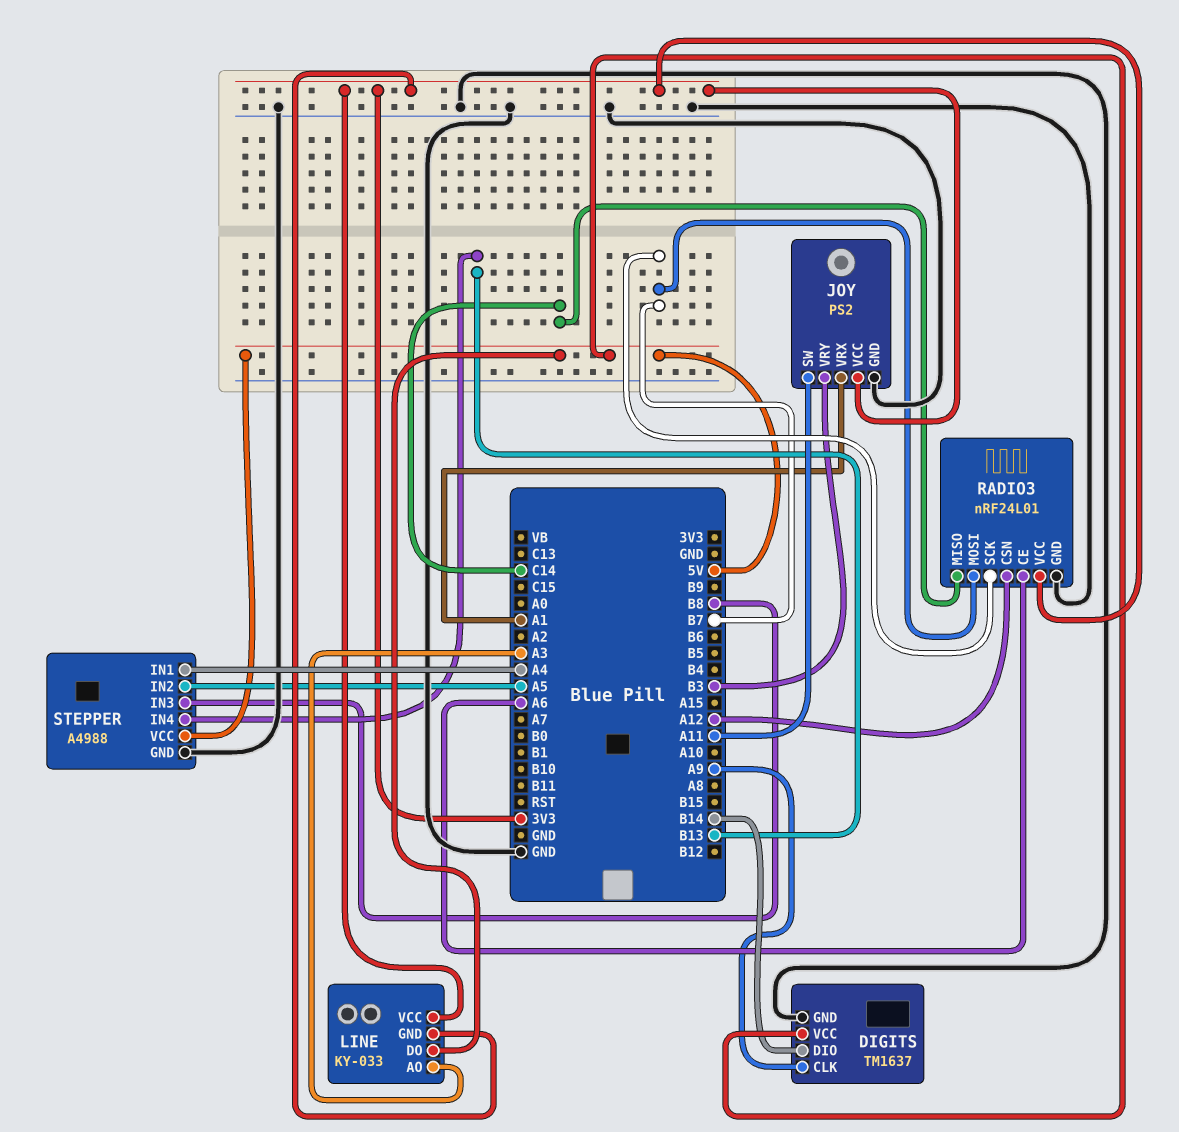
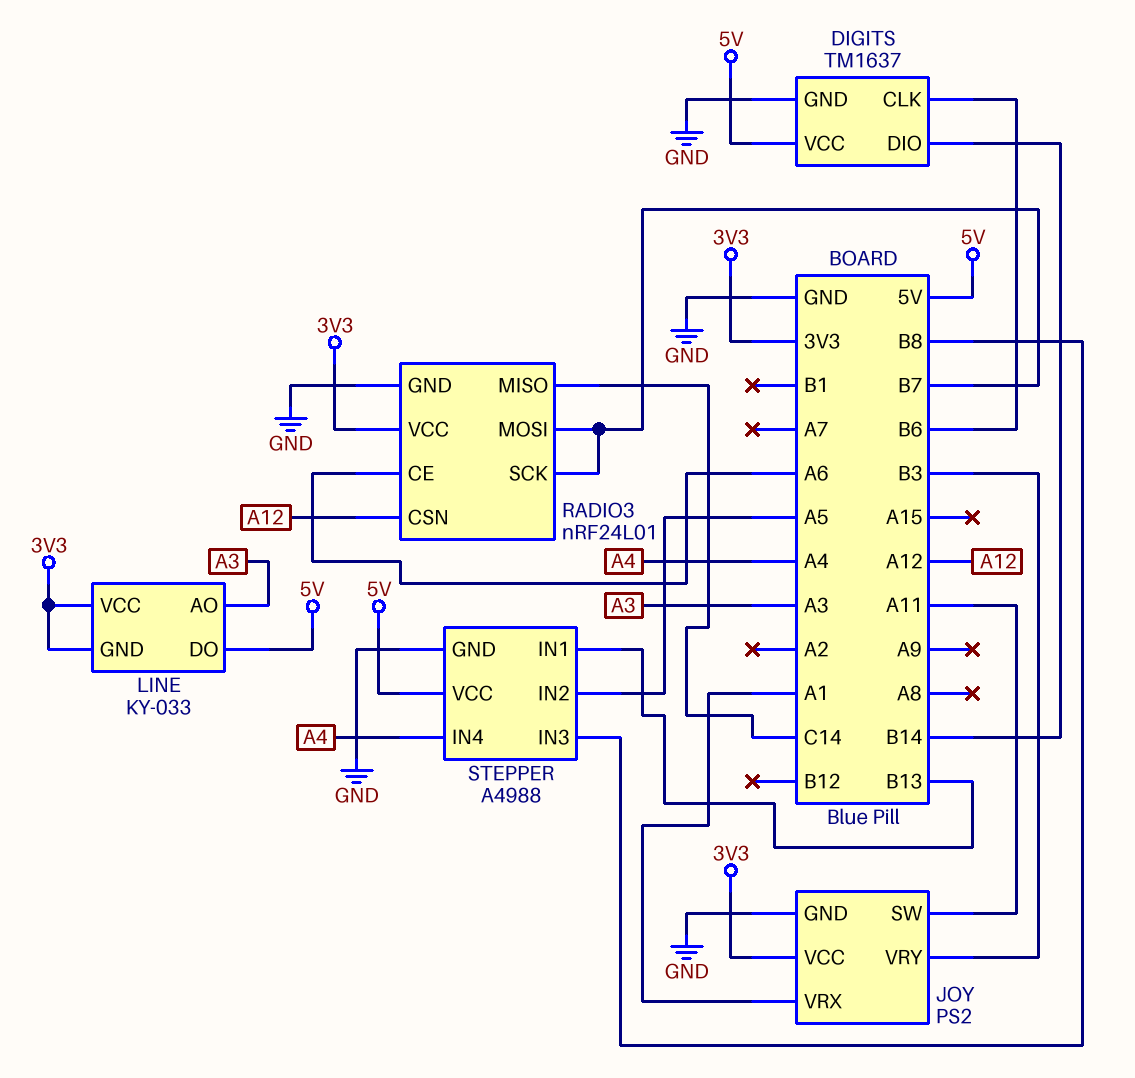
DIGITS pin CLK: A9 -> B6
STEPPER pin IN1: A4 -> B13
STEPPER pin IN4: B13 -> A4

